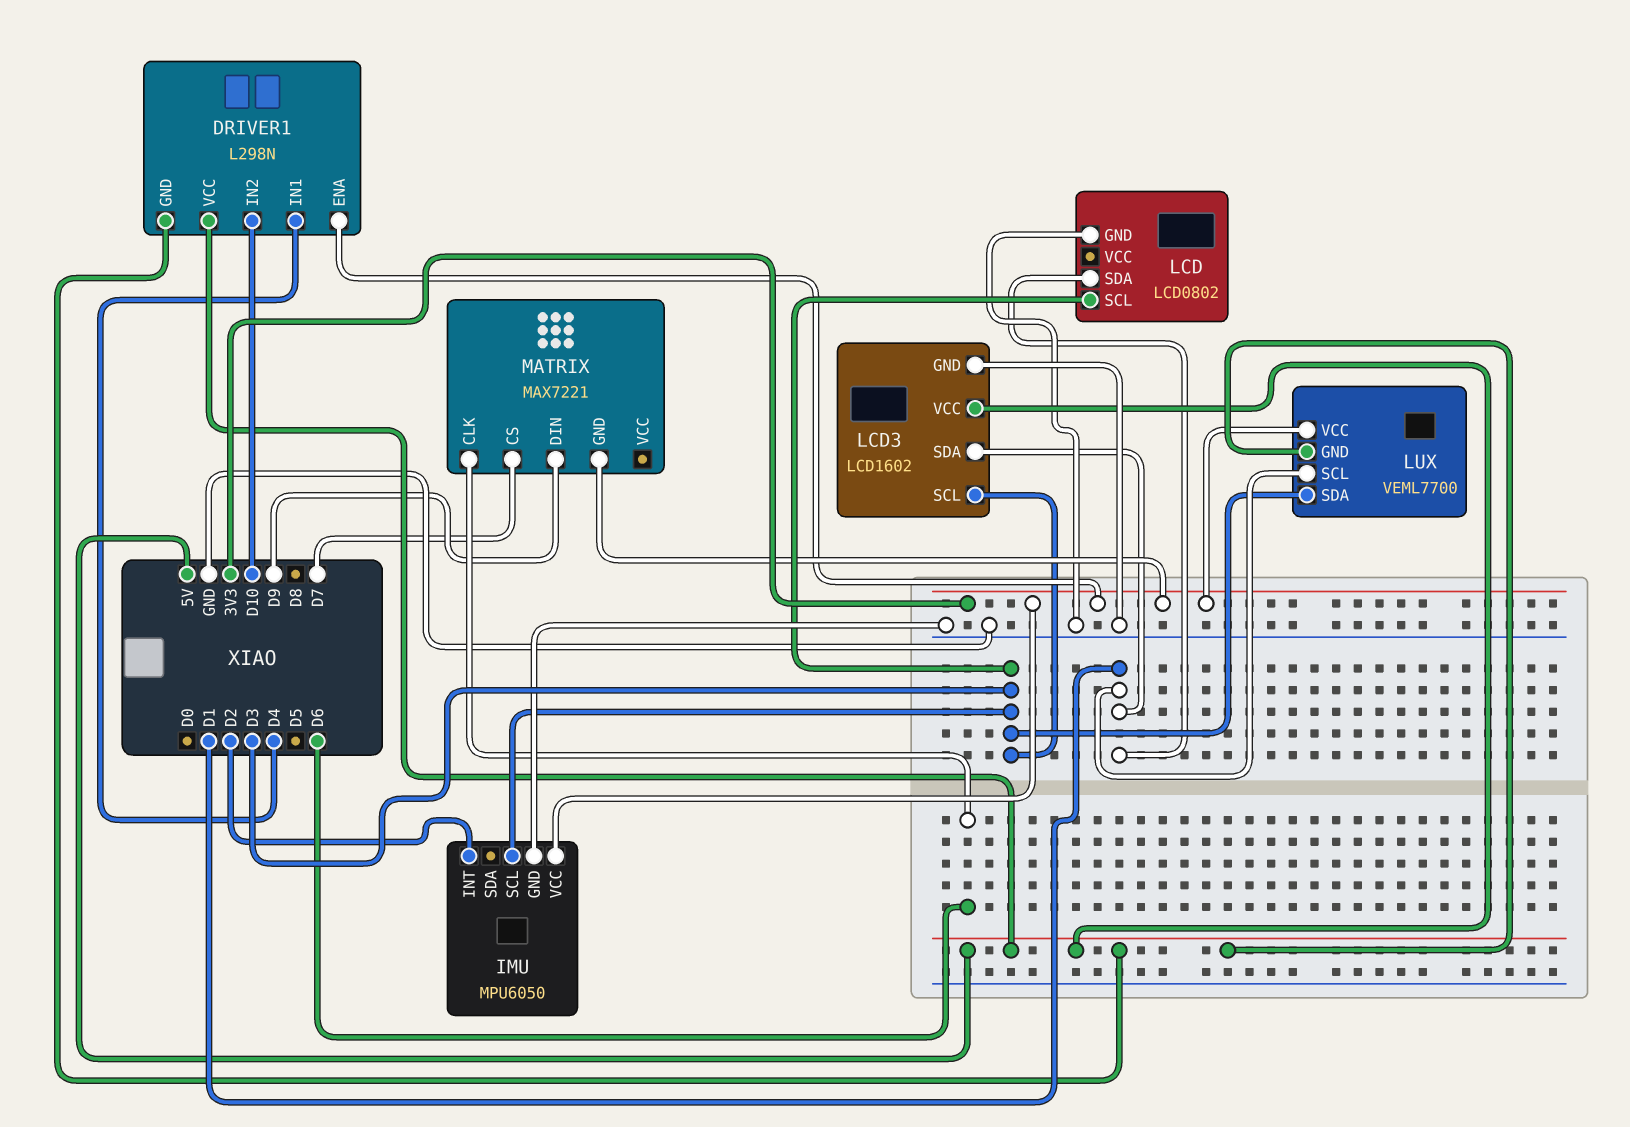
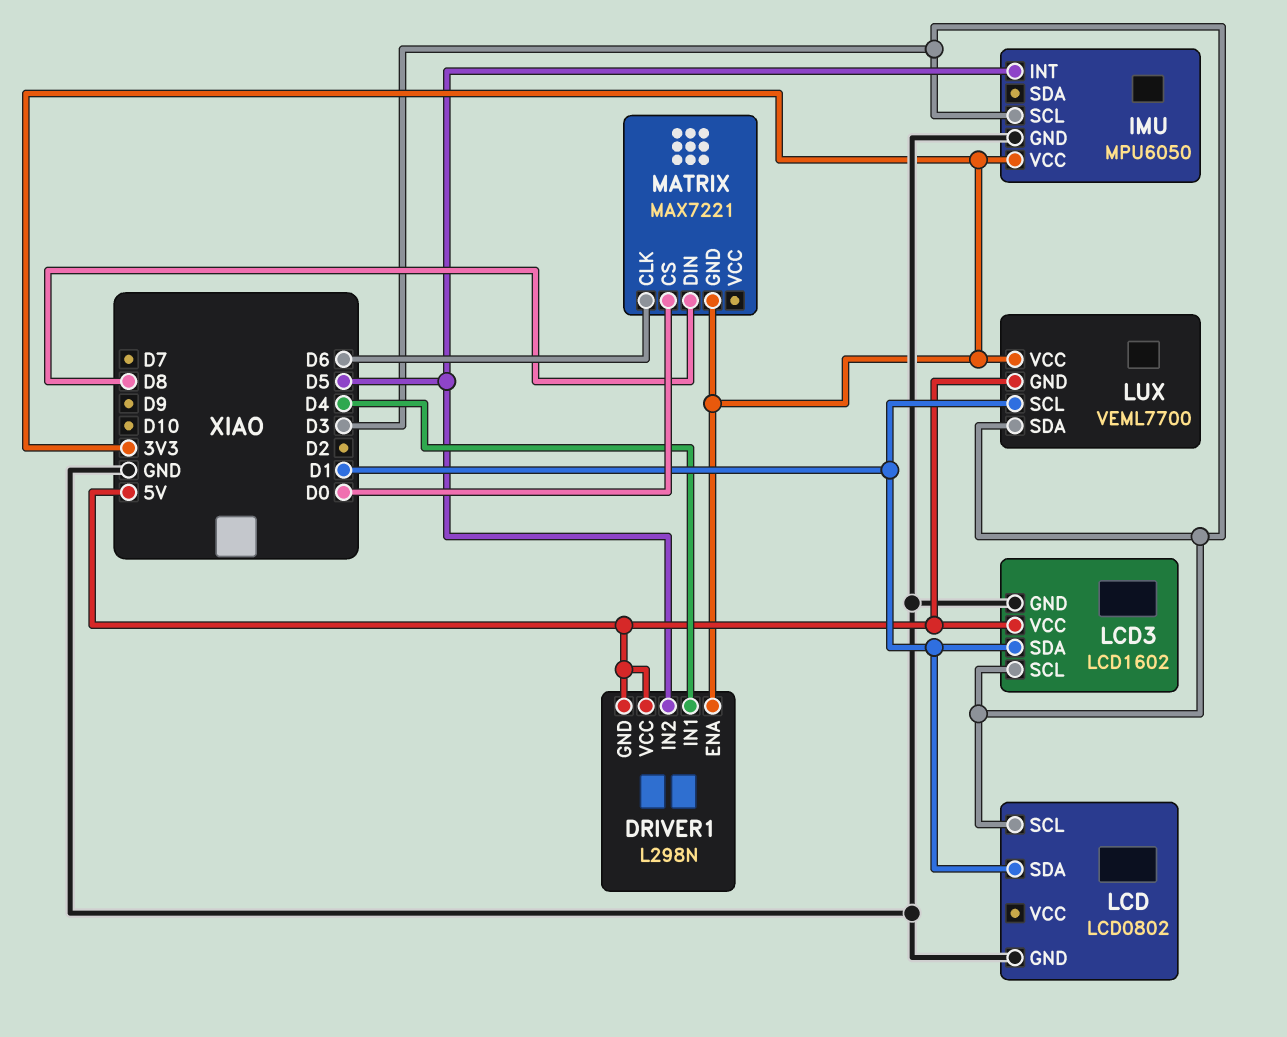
DRIVER1 pin IN2: D10 -> D5
IMU pin INT: D2 -> D5
MATRIX pin CS: D7 -> D0
MATRIX pin DIN: D9 -> D8

